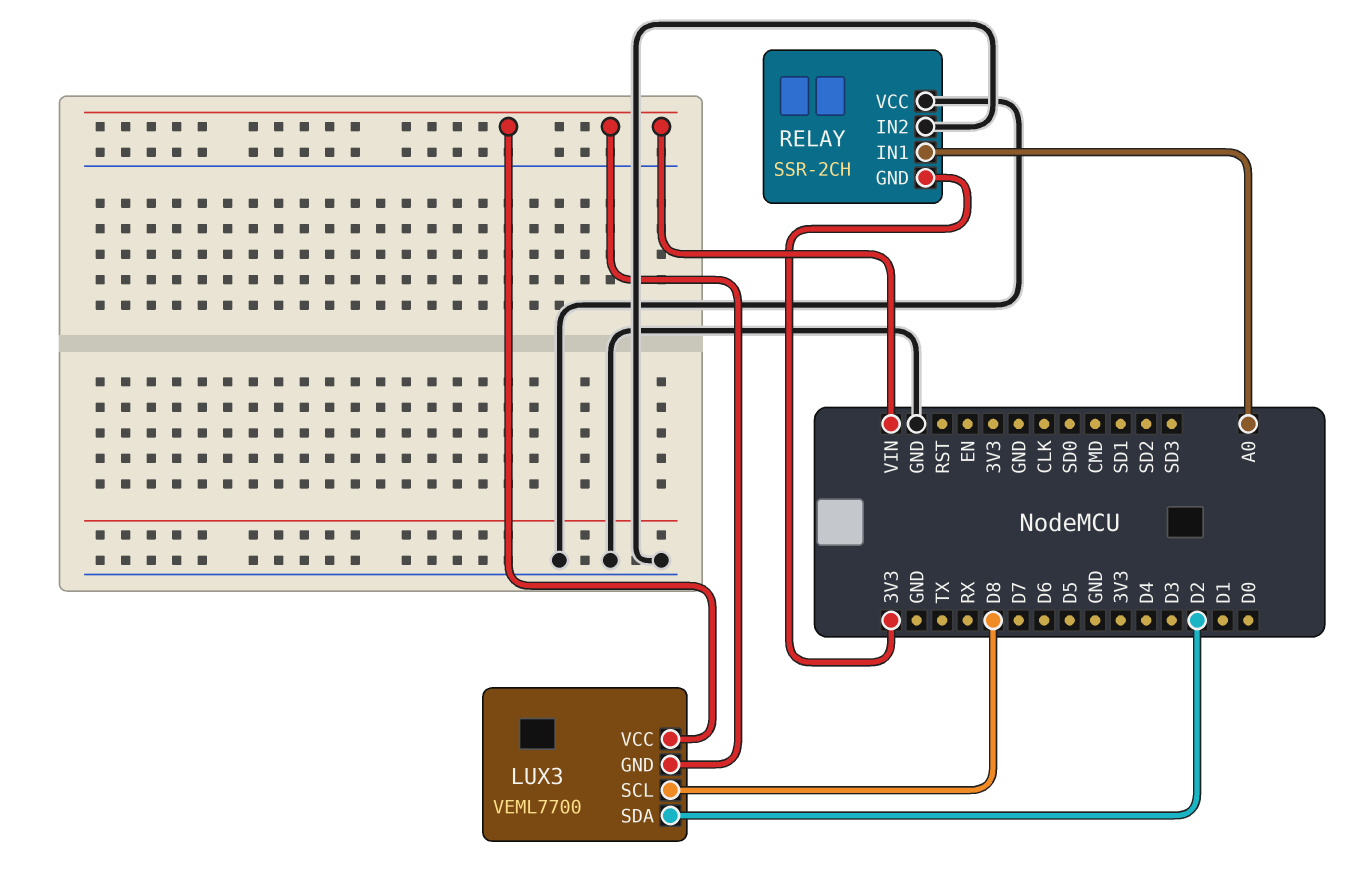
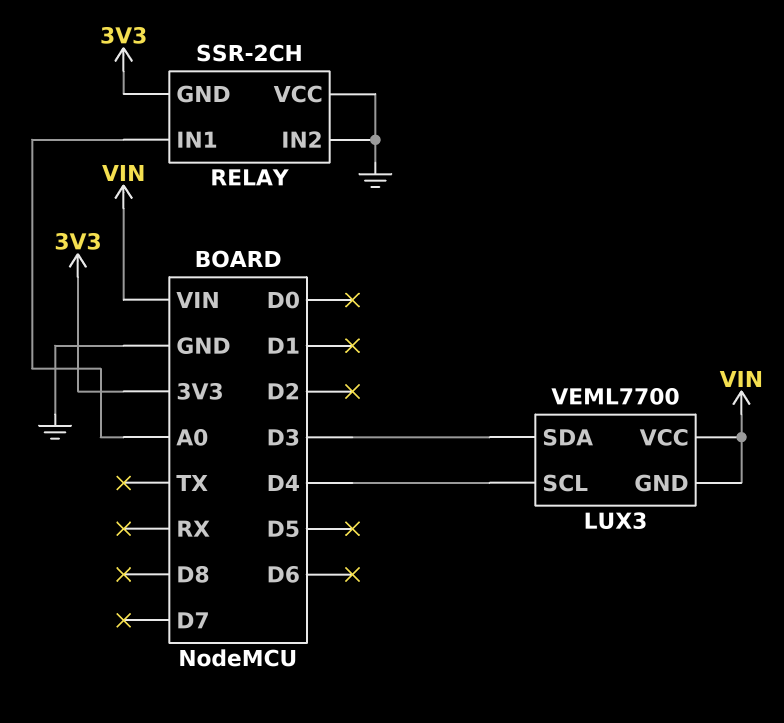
LUX3 pin SCL: D8 -> D4
LUX3 pin SDA: D2 -> D3

